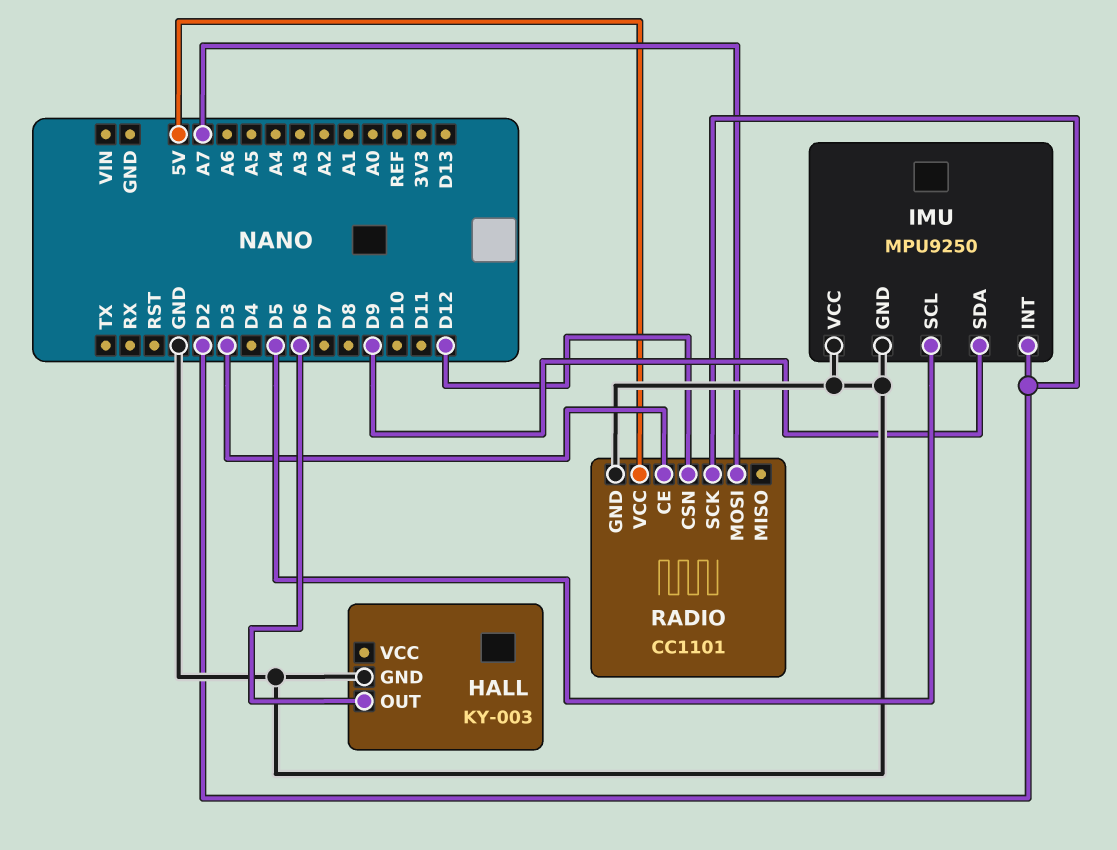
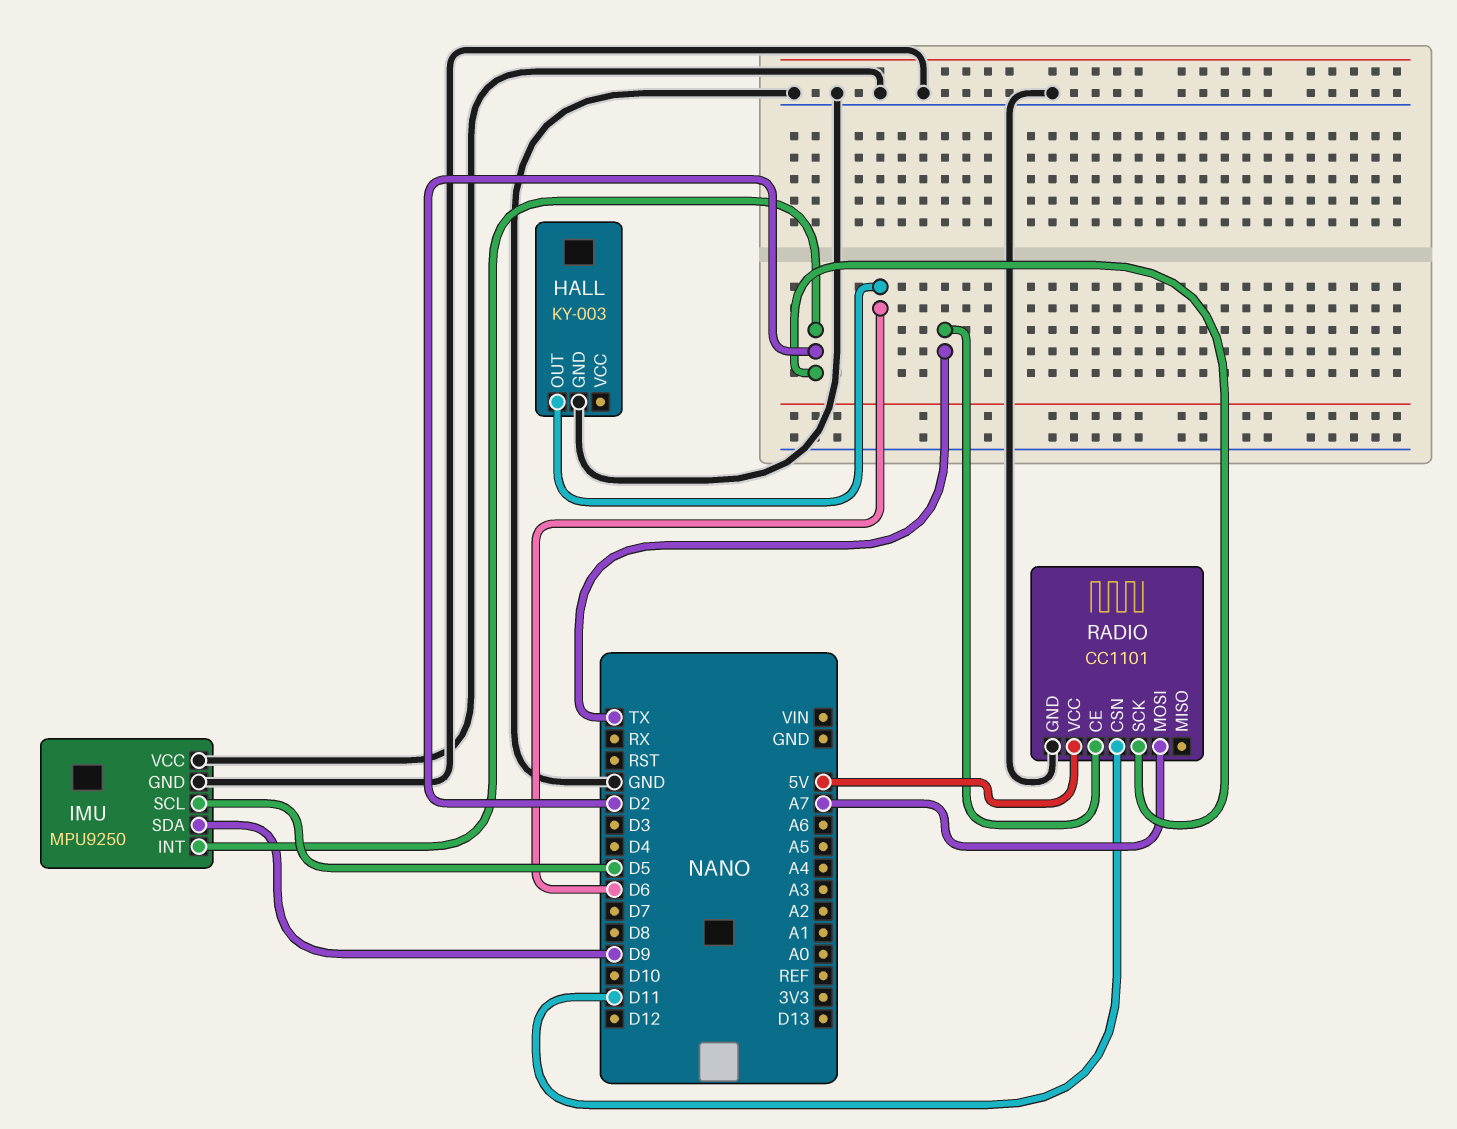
RADIO pin CE: D3 -> TX
RADIO pin CSN: D12 -> D11

